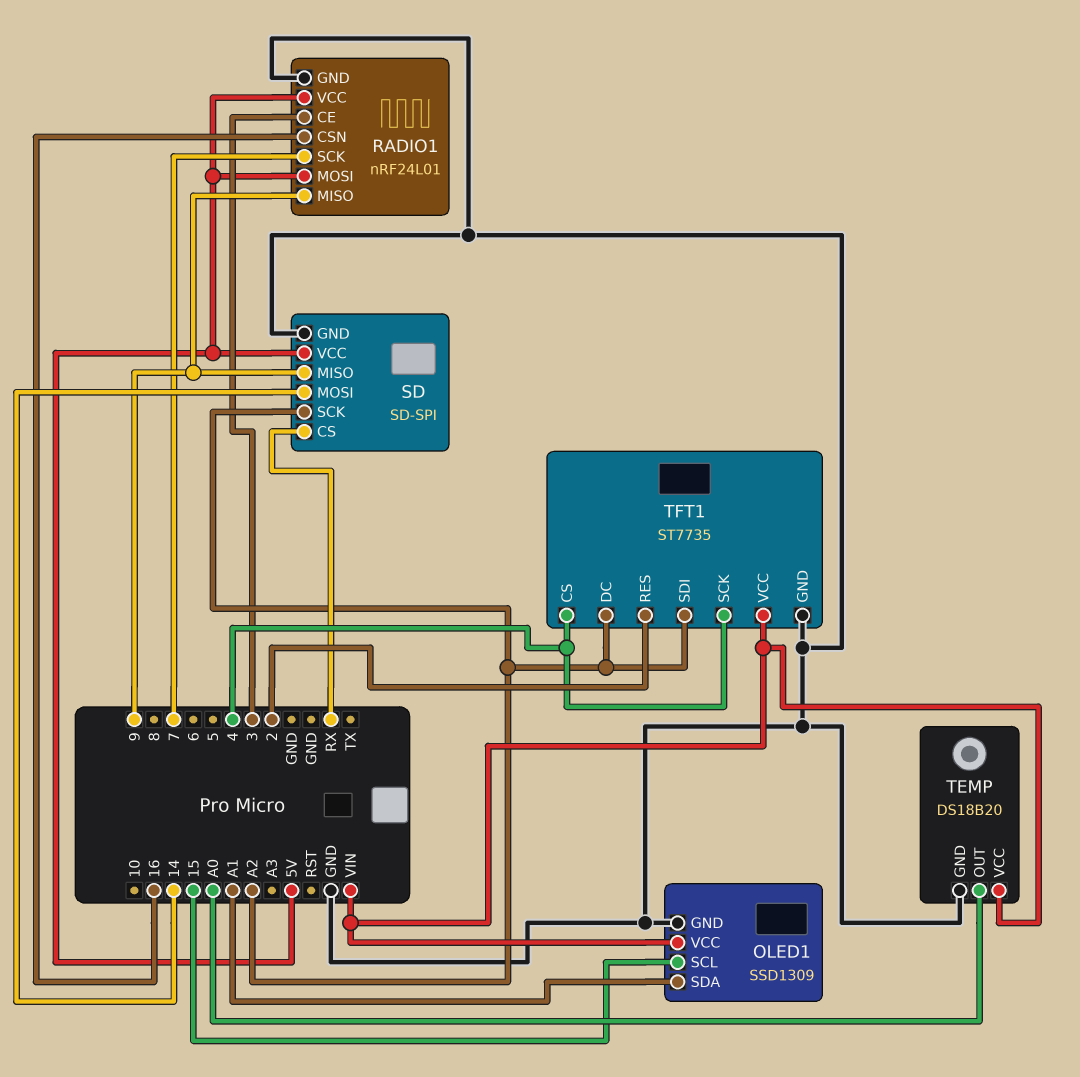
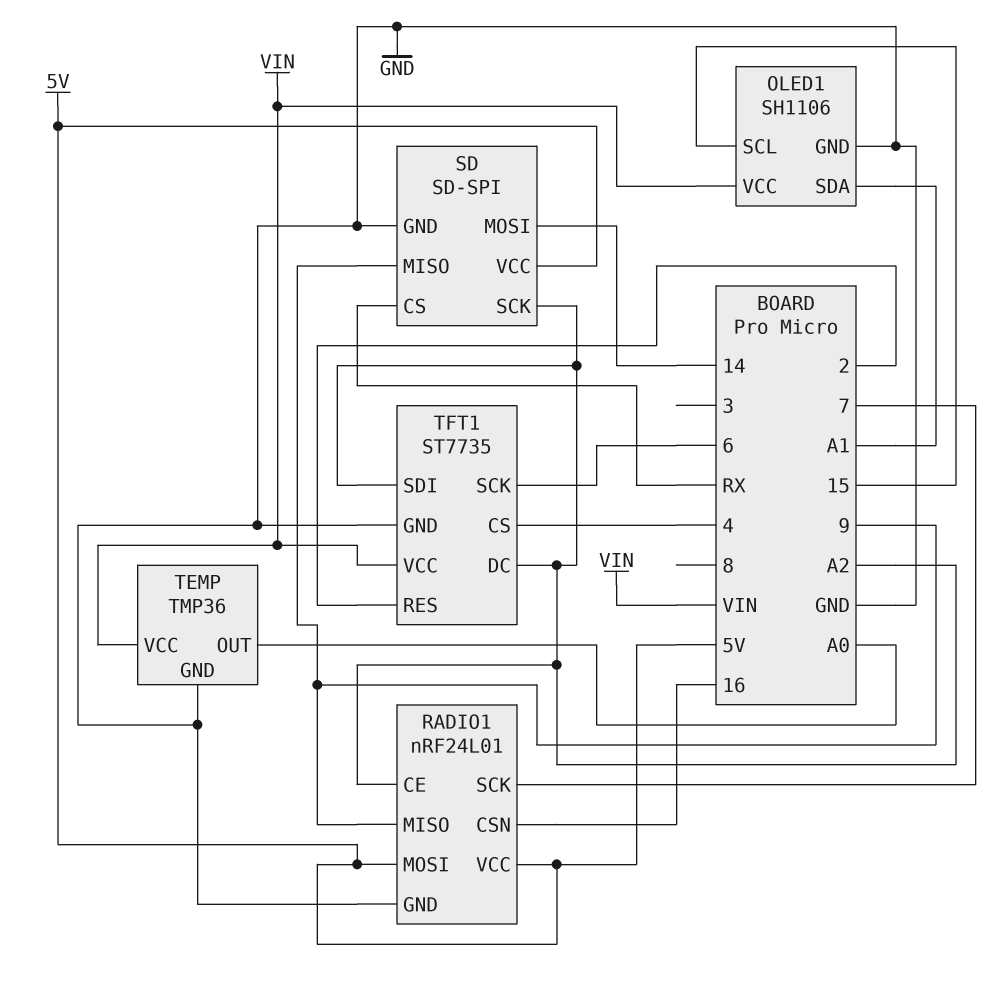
OLED1: SSD1309 -> SH1106
RADIO1 pin CE: 3 -> A2
TEMP: DS18B20 -> TMP36
TFT1 pin SCK: 4 -> 6

